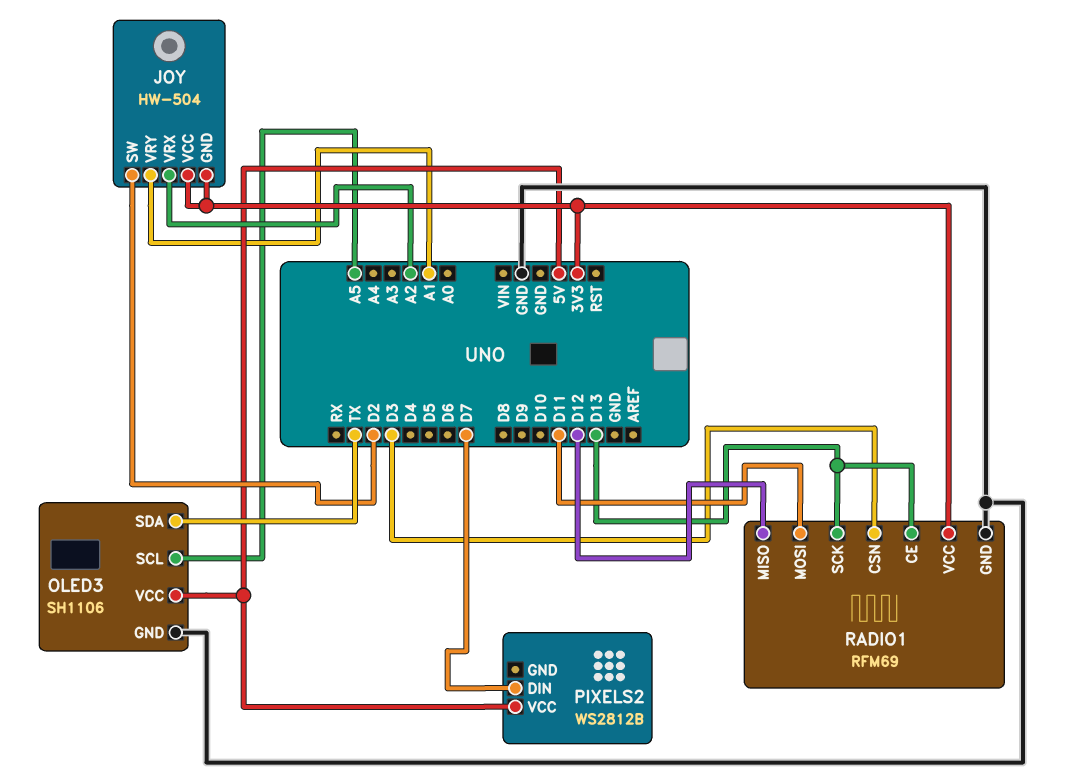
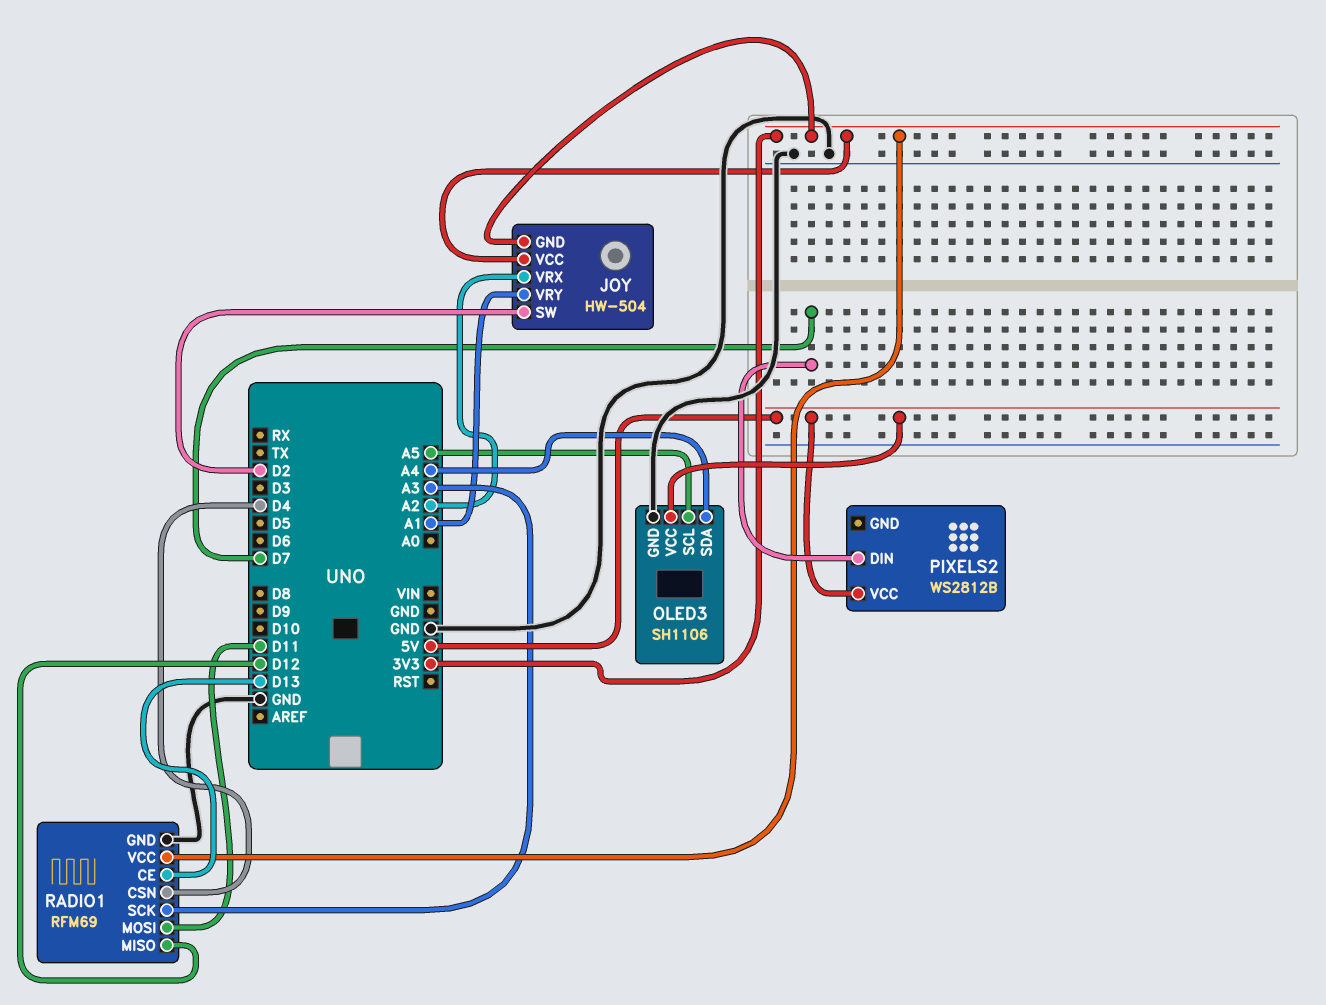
OLED3 pin SDA: TX -> A4
RADIO1 pin CSN: D3 -> D4
RADIO1 pin SCK: D13 -> A3

